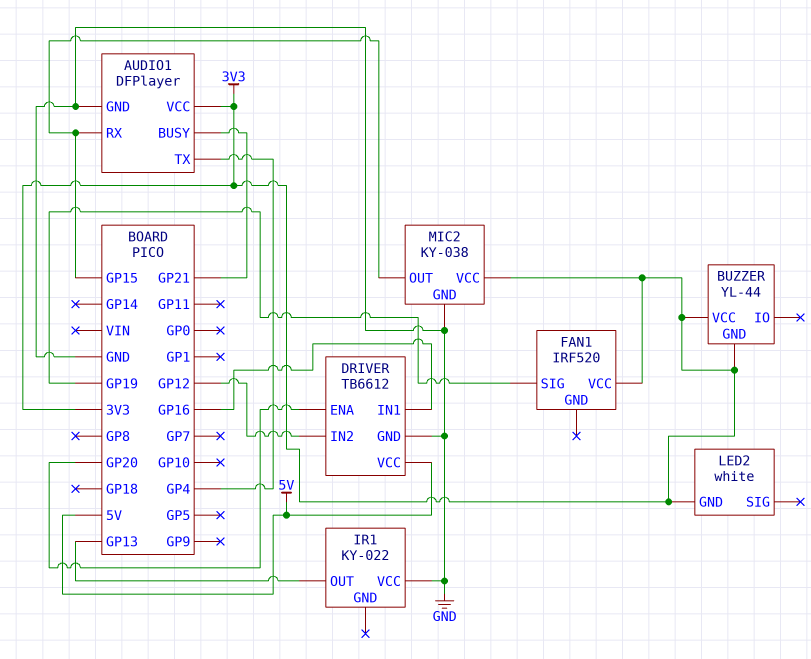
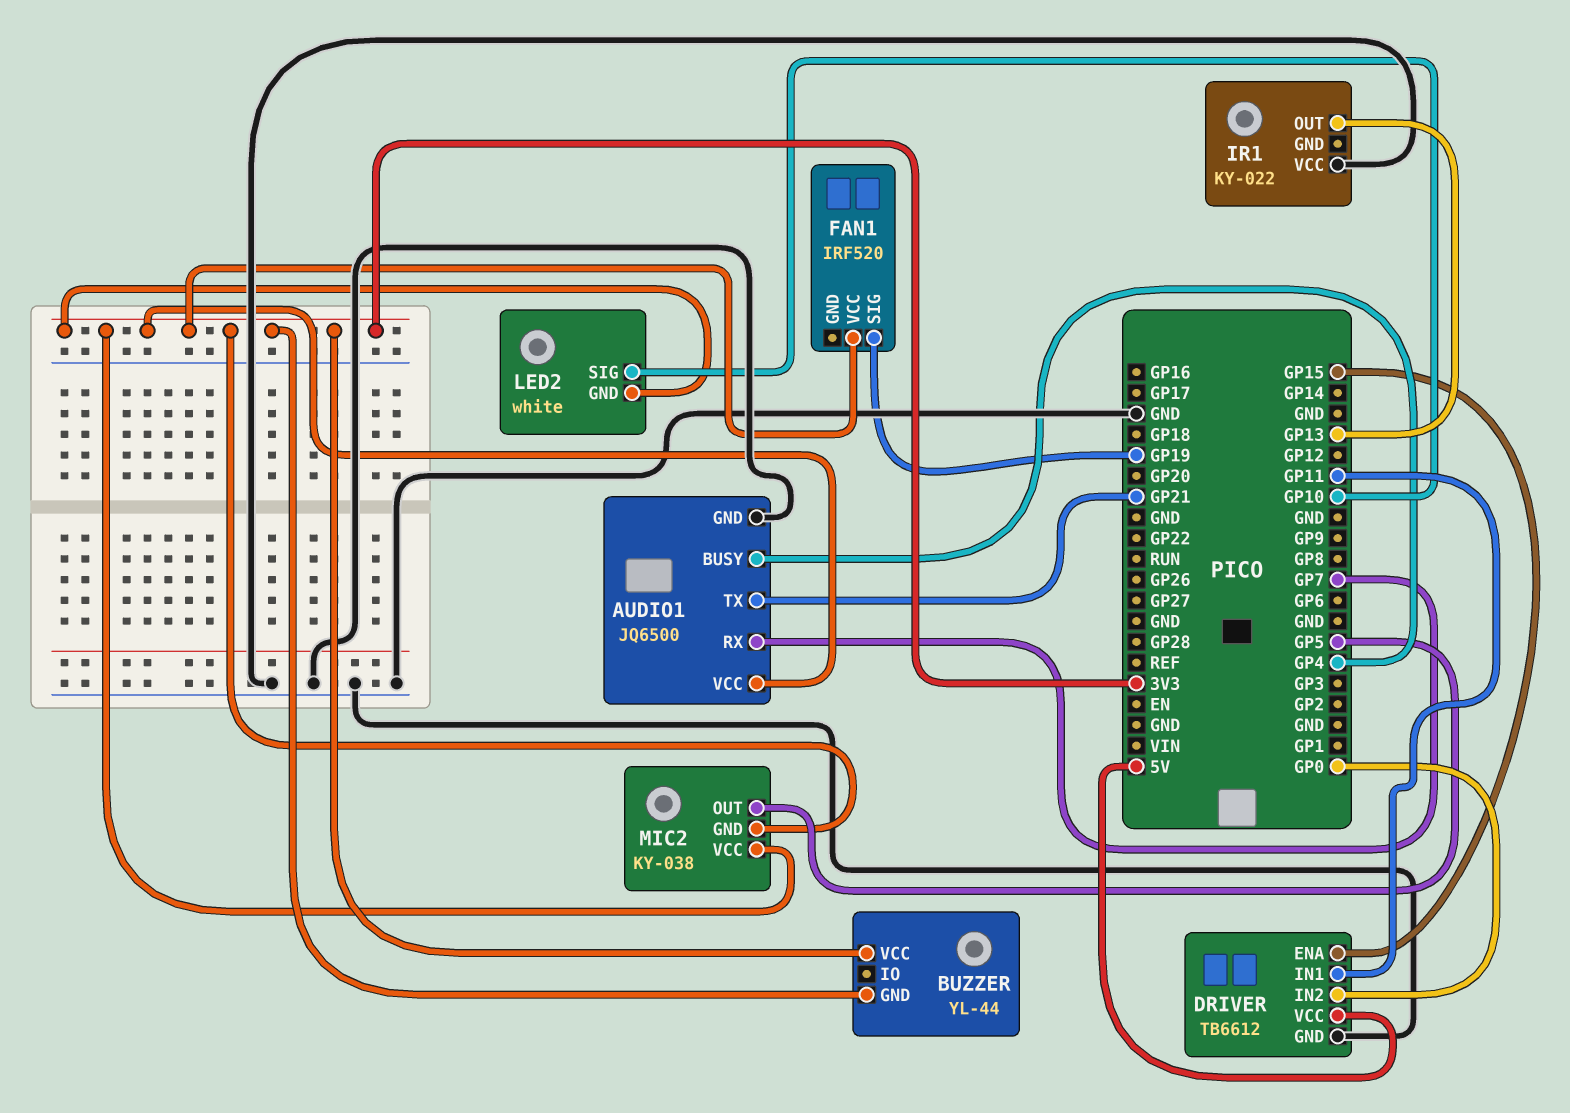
AUDIO1: DFPlayer -> JQ6500
AUDIO1 pin BUSY: GP21 -> GP4
AUDIO1 pin RX: GP15 -> GP7
AUDIO1 pin TX: GP4 -> GP21
DRIVER pin ENA: GP20 -> GP15
DRIVER pin IN1: GP16 -> GP11
DRIVER pin IN2: GP12 -> GP0
LED2 pin SIG: none -> GP10
MIC2 pin GND: GND -> 3V3
MIC2 pin OUT: GP15 -> GP5

